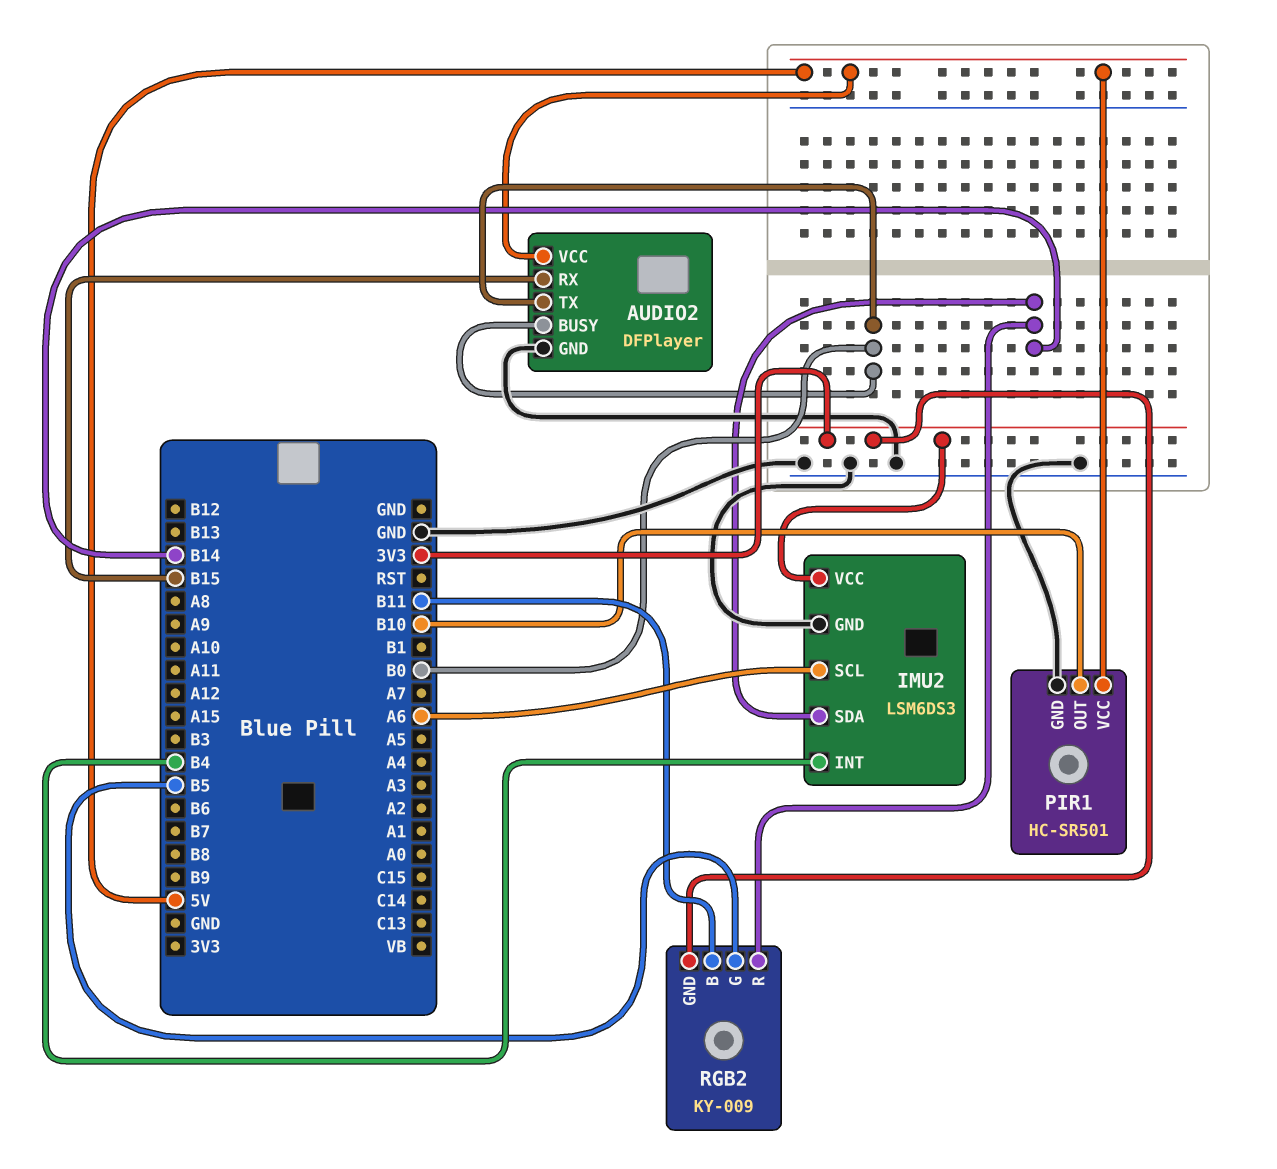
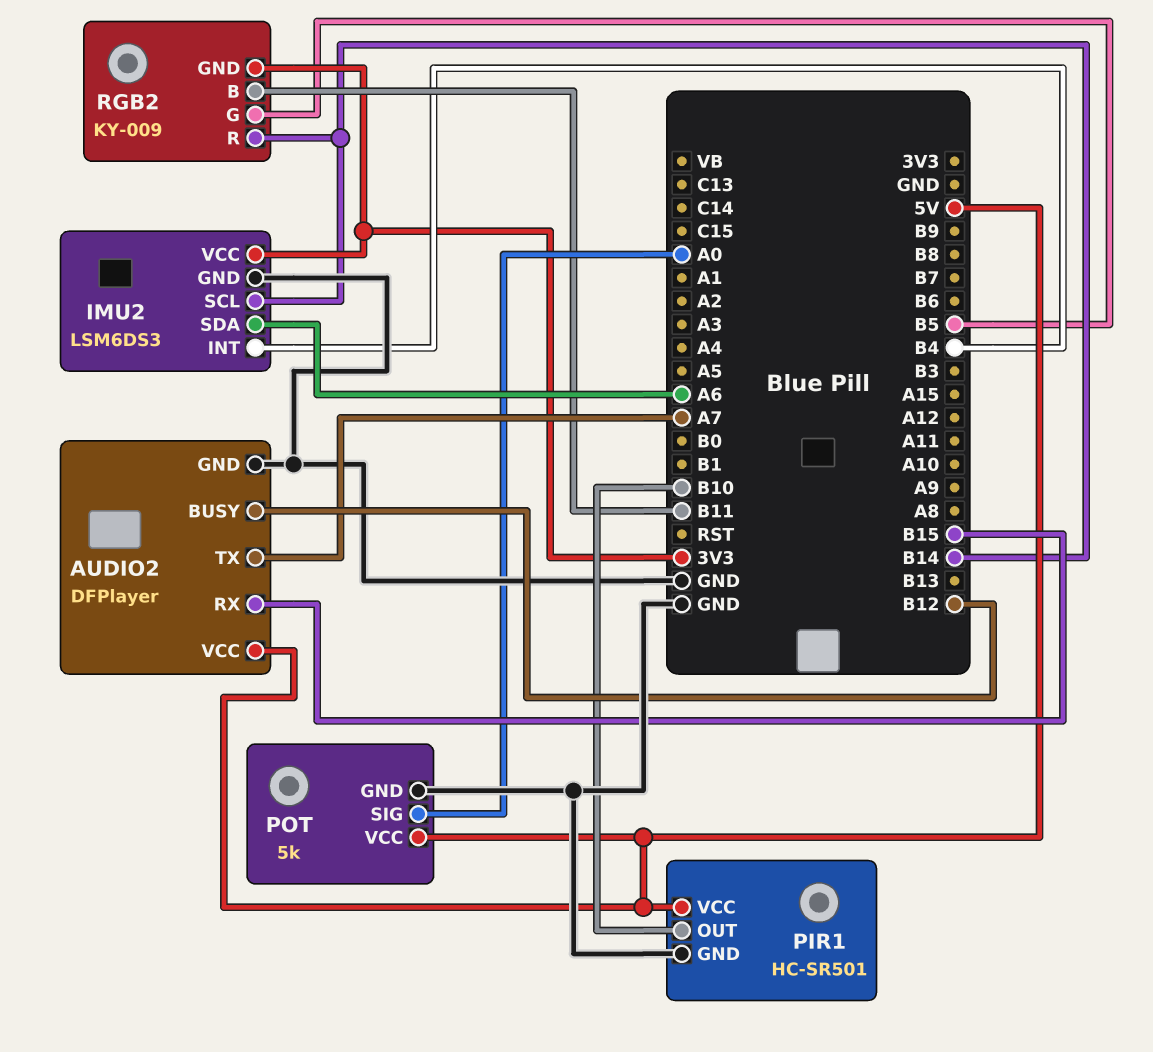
AUDIO2 pin BUSY: B0 -> B12
AUDIO2 pin TX: B0 -> A7
IMU2 pin SCL: A6 -> B14
IMU2 pin SDA: B14 -> A6
POT: none -> 5k
POT pin GND: none -> GND
POT pin SIG: none -> A0
POT pin VCC: none -> 5V

